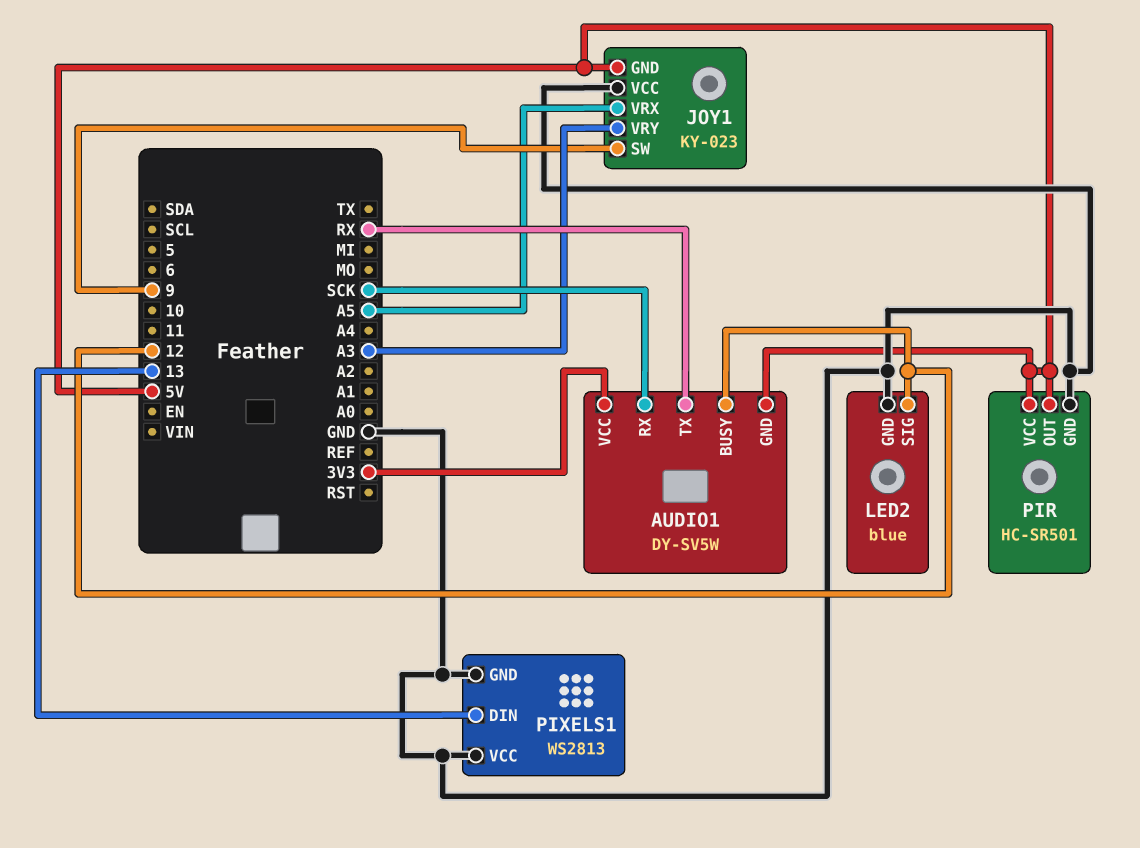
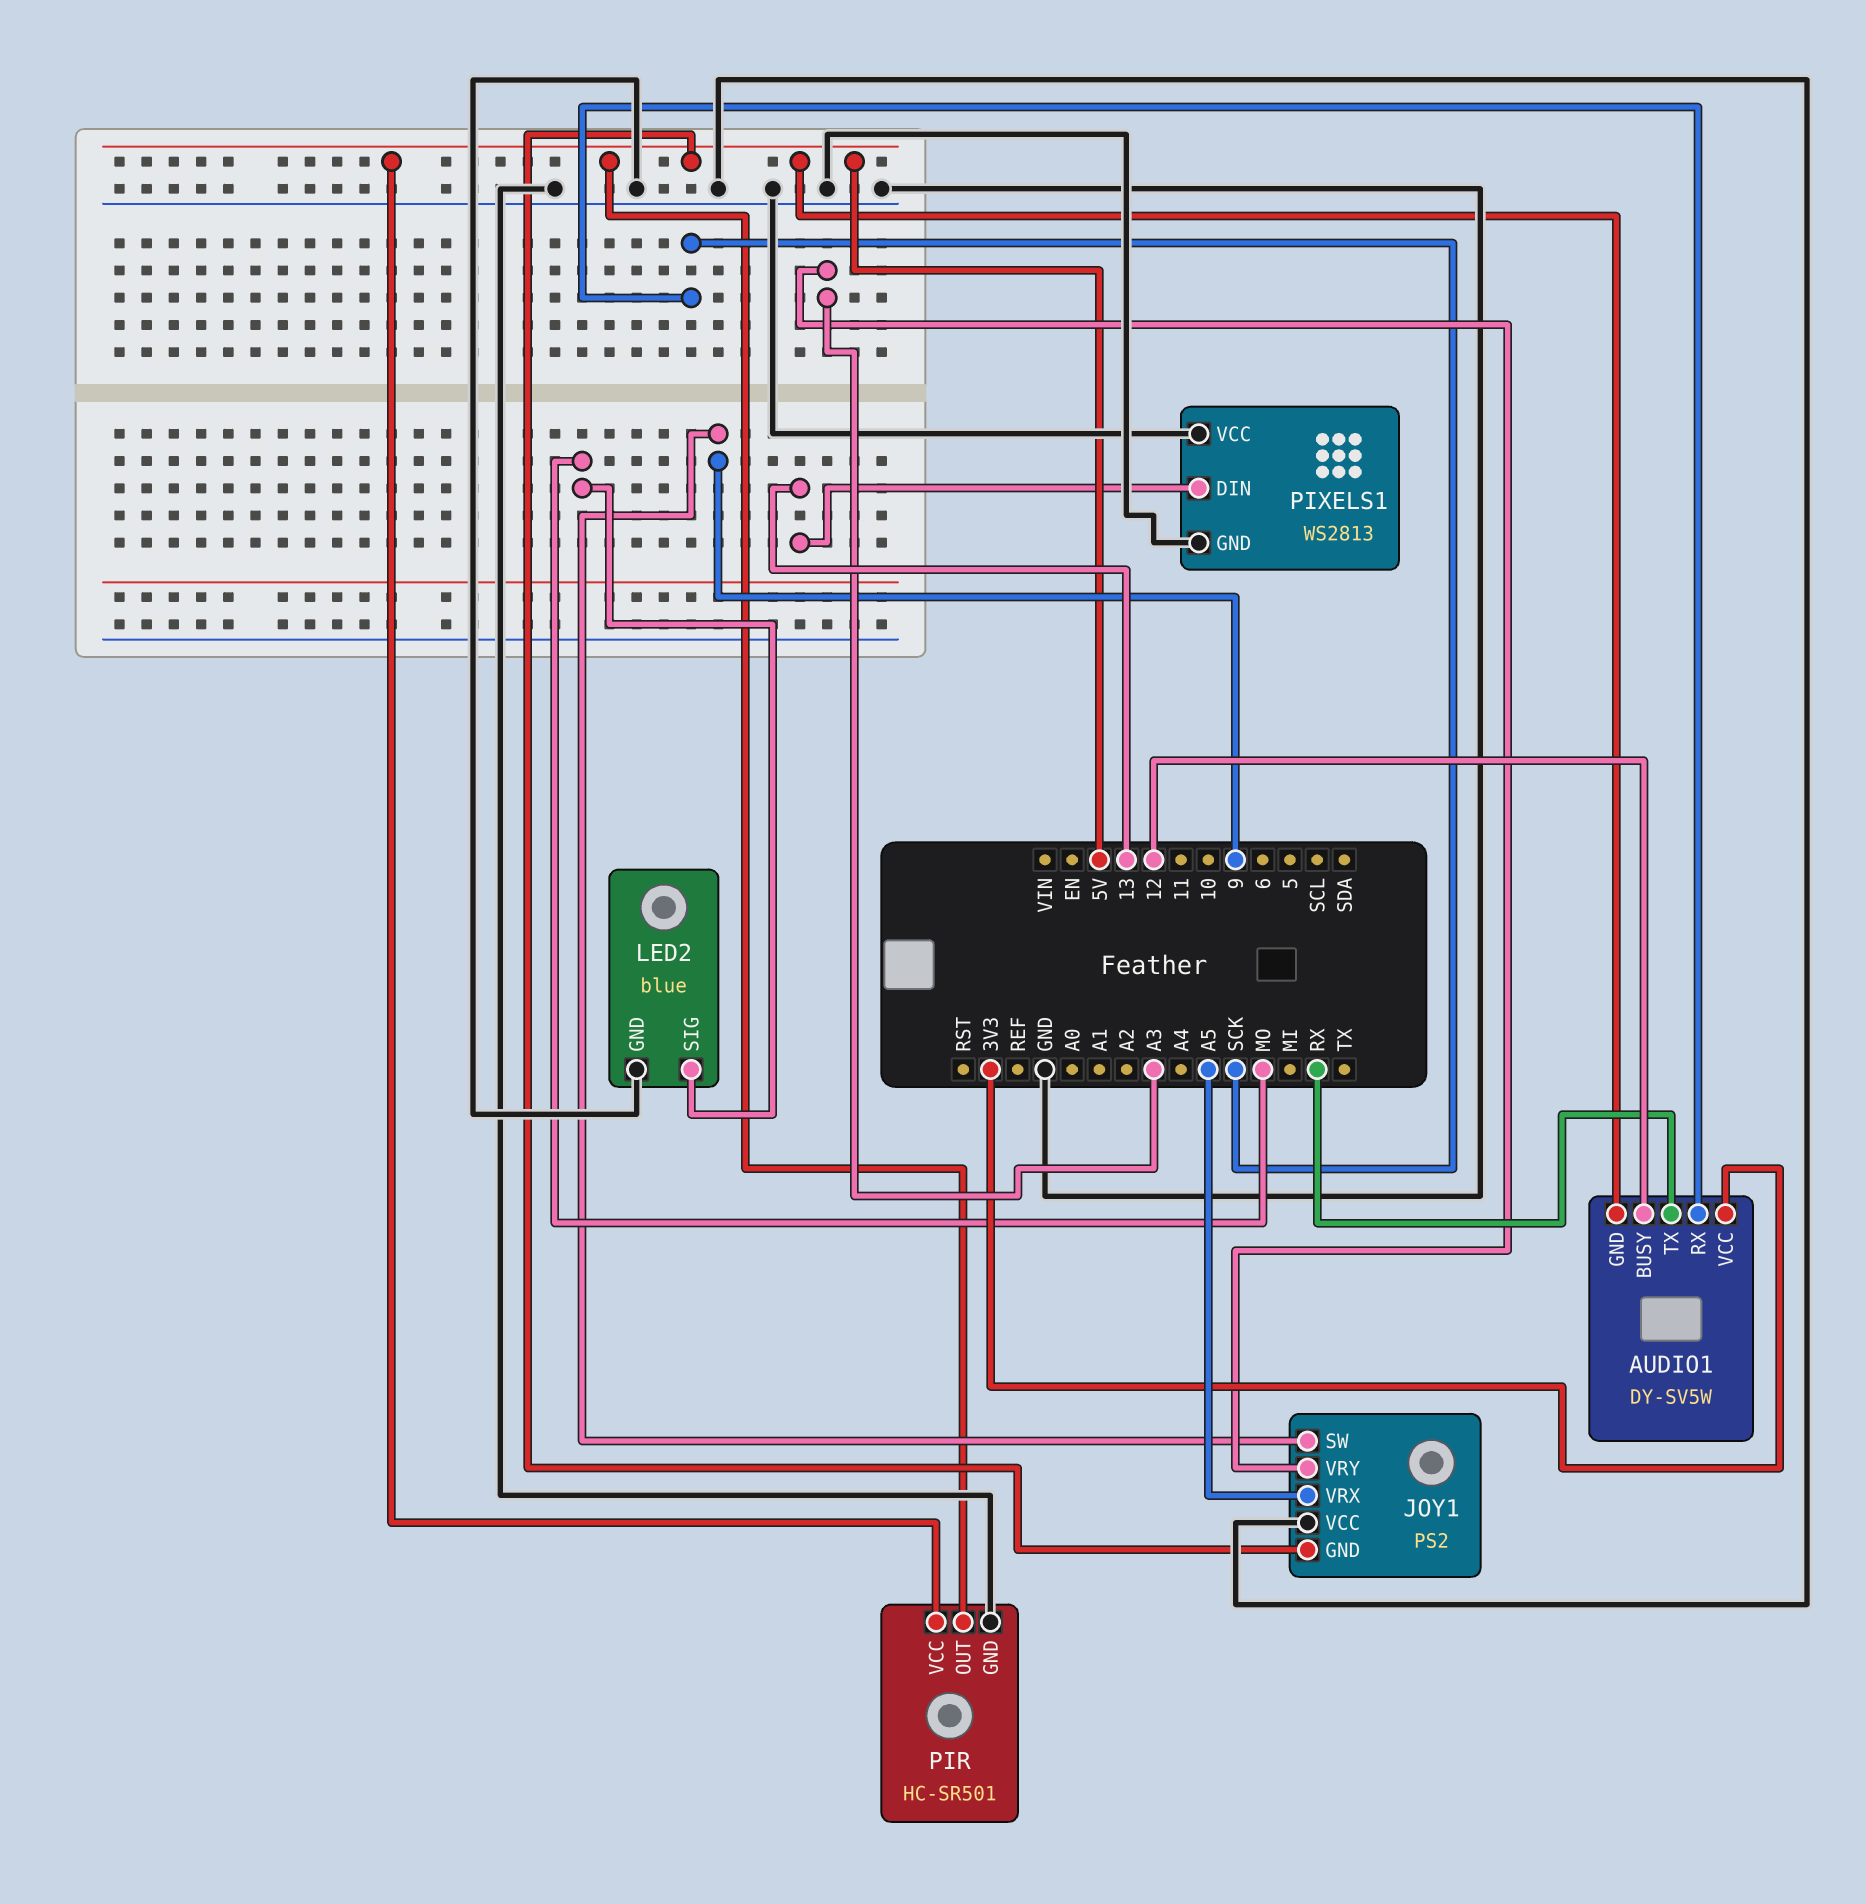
JOY1: KY-023 -> PS2
LED2 pin SIG: 12 -> MO

